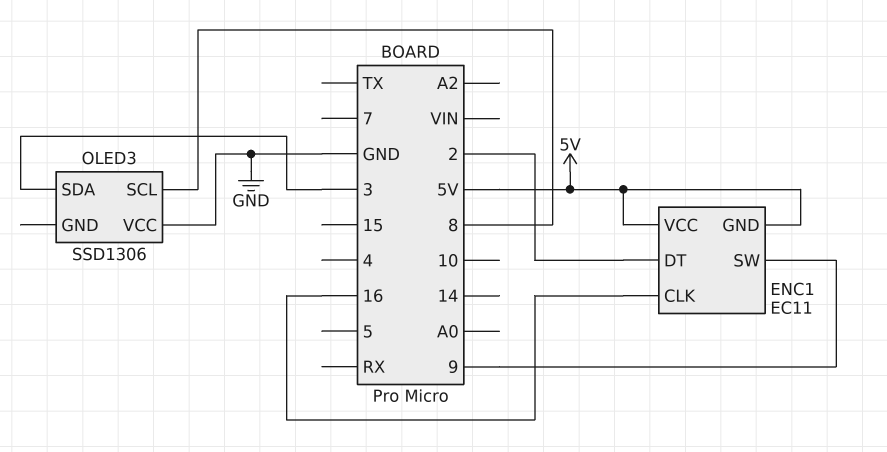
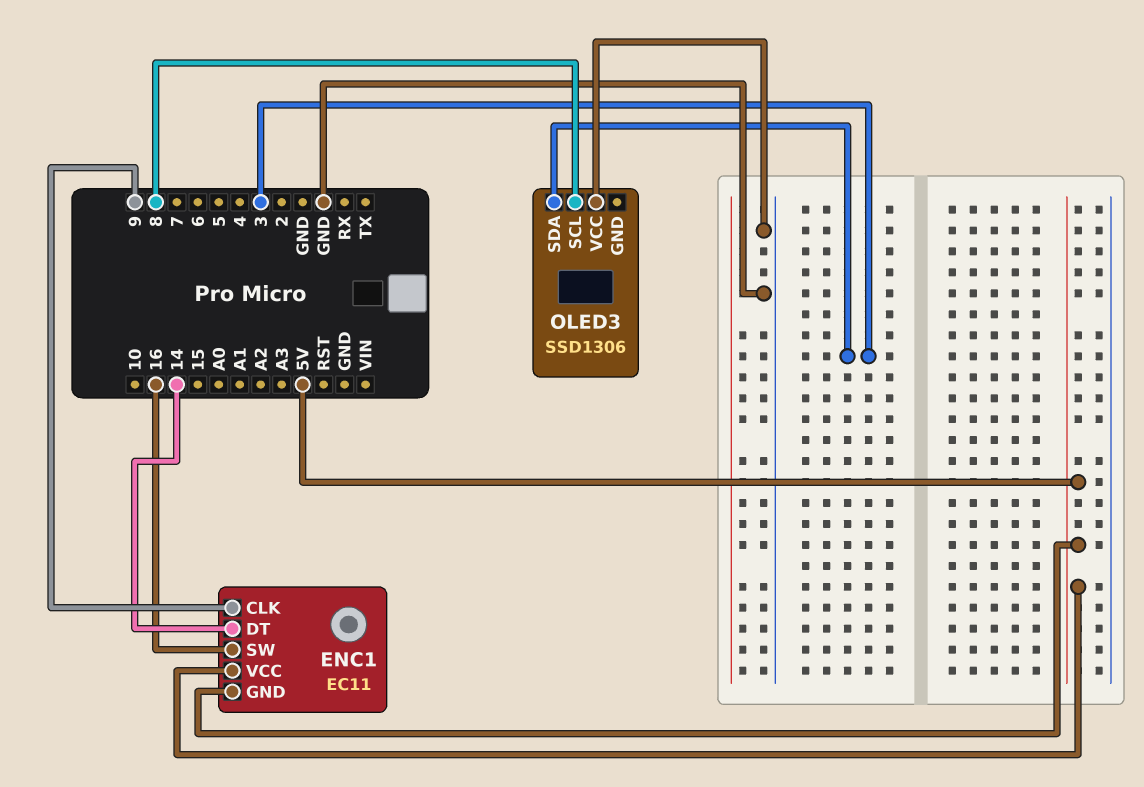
ENC1 pin CLK: 16 -> 9
ENC1 pin DT: 2 -> 14
ENC1 pin SW: 9 -> 16

